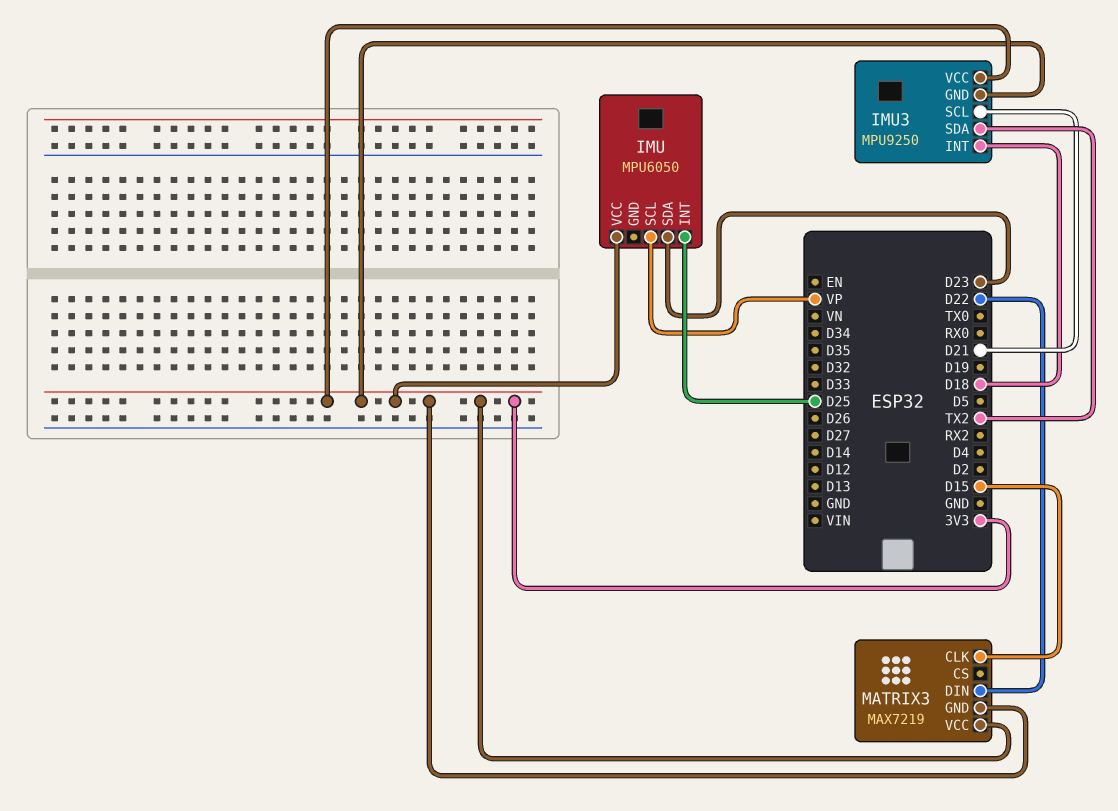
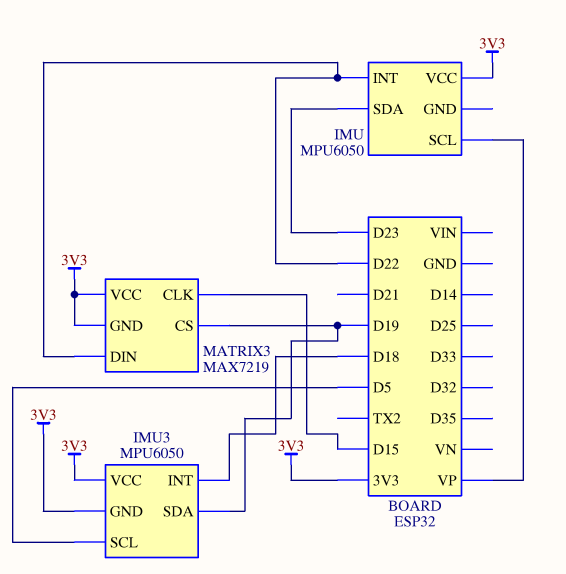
IMU pin INT: D25 -> D22
IMU3: MPU9250 -> MPU6050
IMU3 pin SCL: D21 -> D5
IMU3 pin SDA: TX2 -> D19
MATRIX3 pin CS: none -> D19

